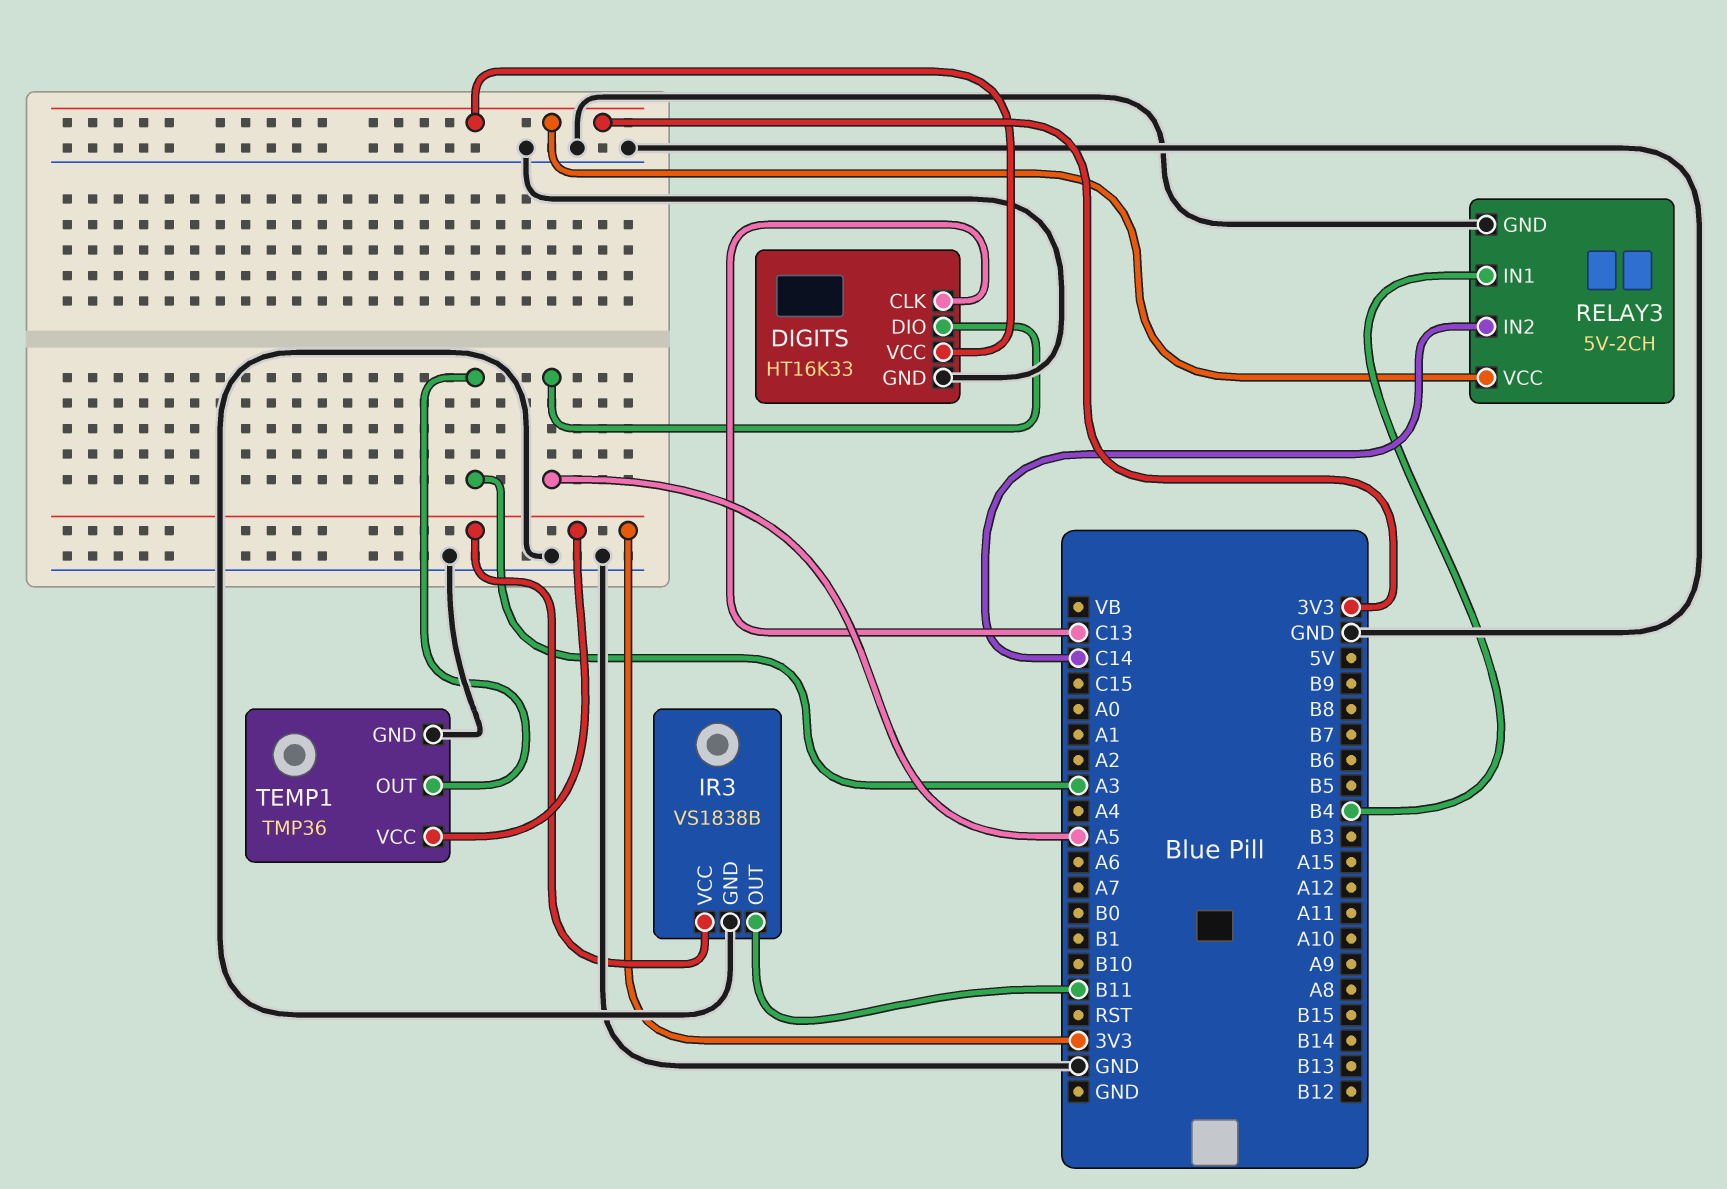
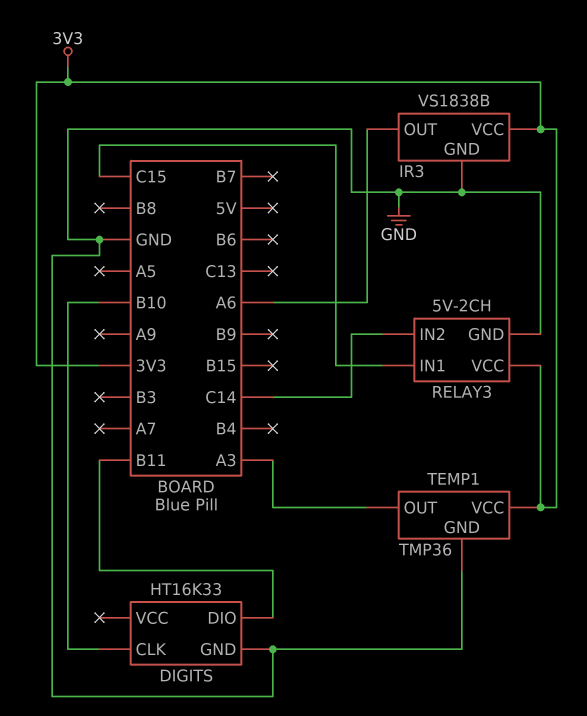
DIGITS pin CLK: C13 -> B10
DIGITS pin DIO: A5 -> B11
DIGITS pin VCC: 3V3 -> none
IR3 pin OUT: B11 -> A6
RELAY3 pin IN1: B4 -> C15

